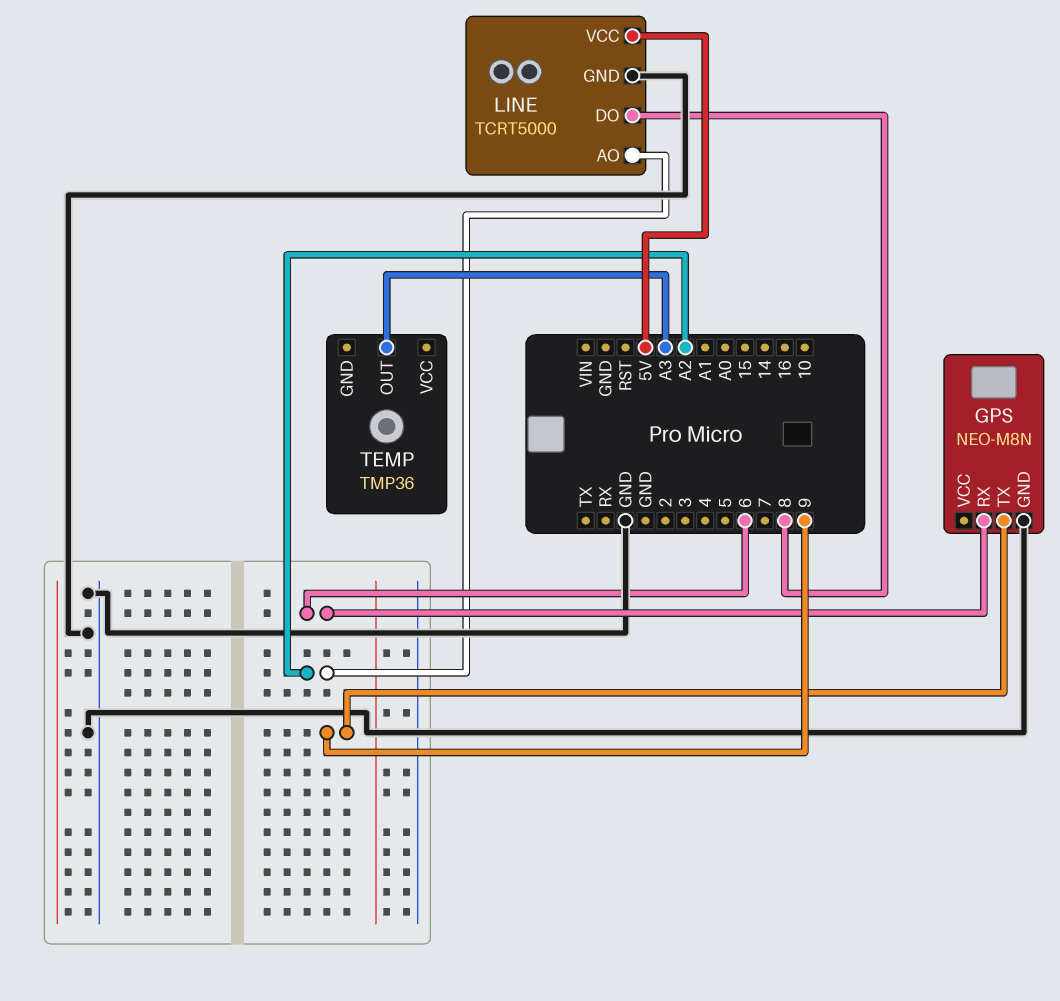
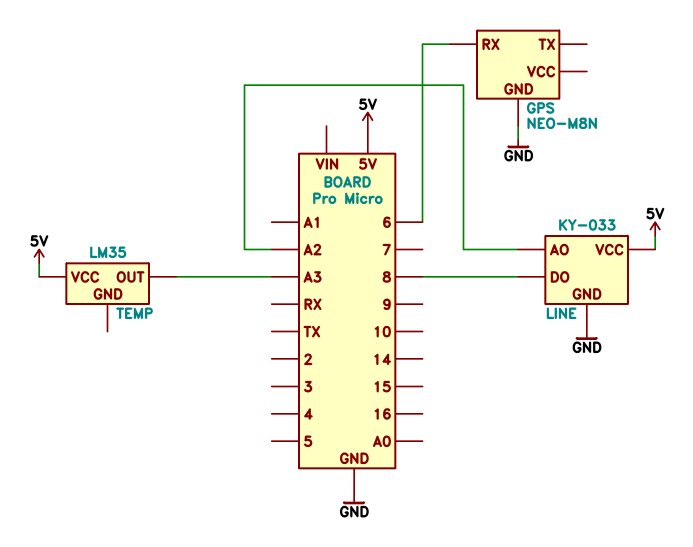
GPS pin TX: 9 -> none
LINE: TCRT5000 -> KY-033
TEMP: TMP36 -> LM35
TEMP pin VCC: none -> 5V

